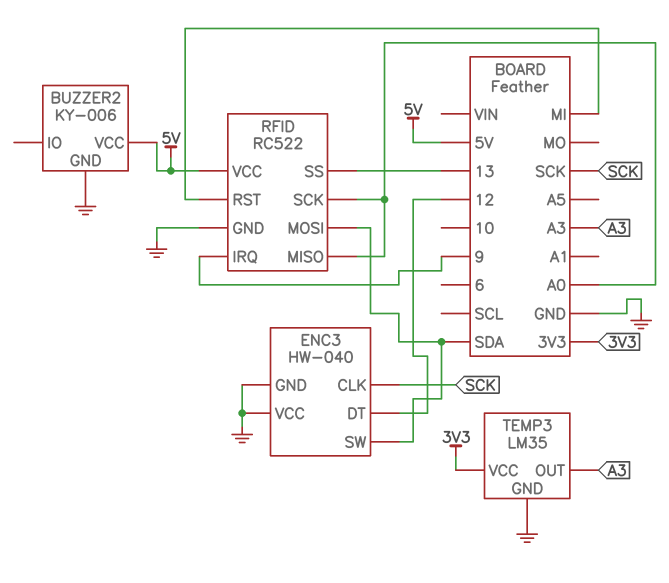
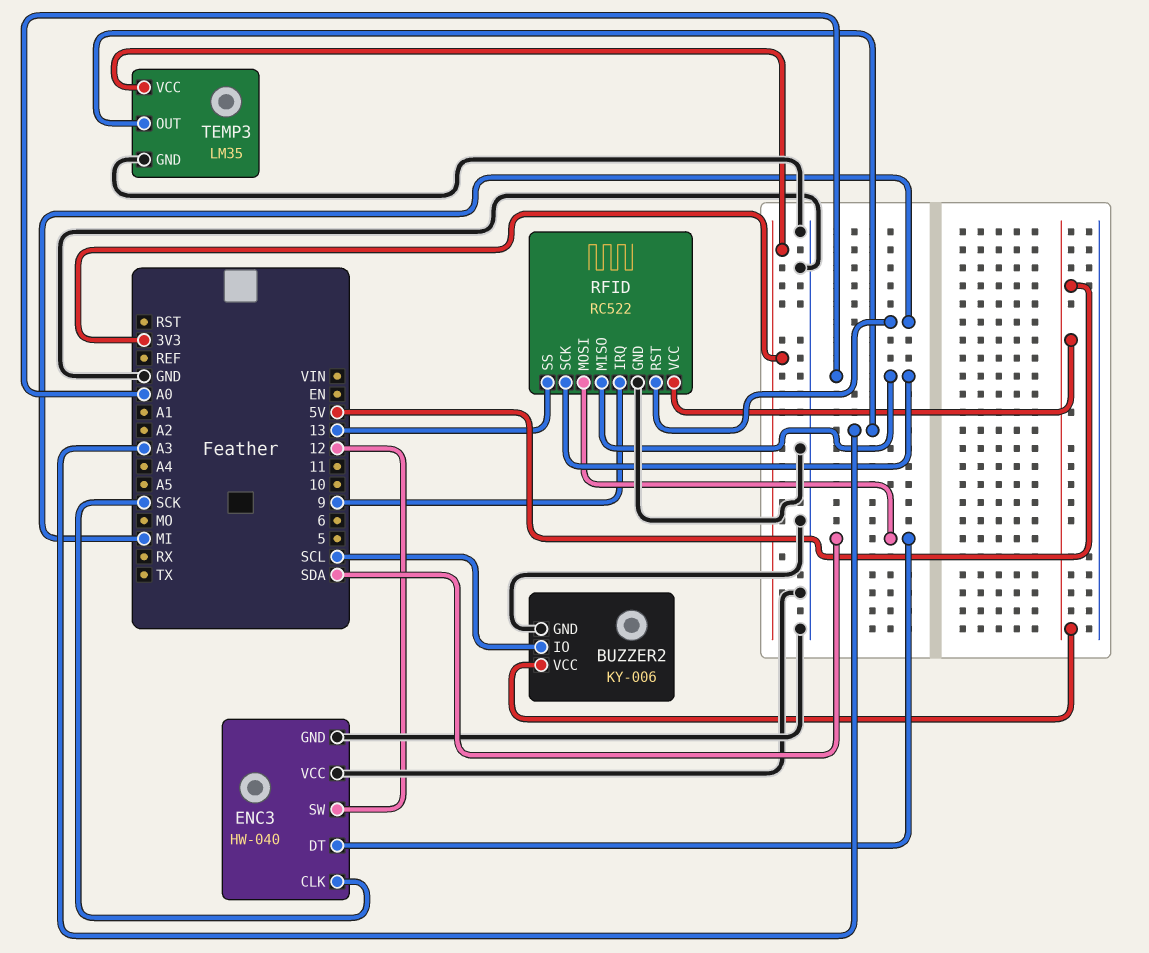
BUZZER2 pin IO: none -> SCL
ENC3 pin DT: 12 -> SDA
ENC3 pin SW: SDA -> 12

